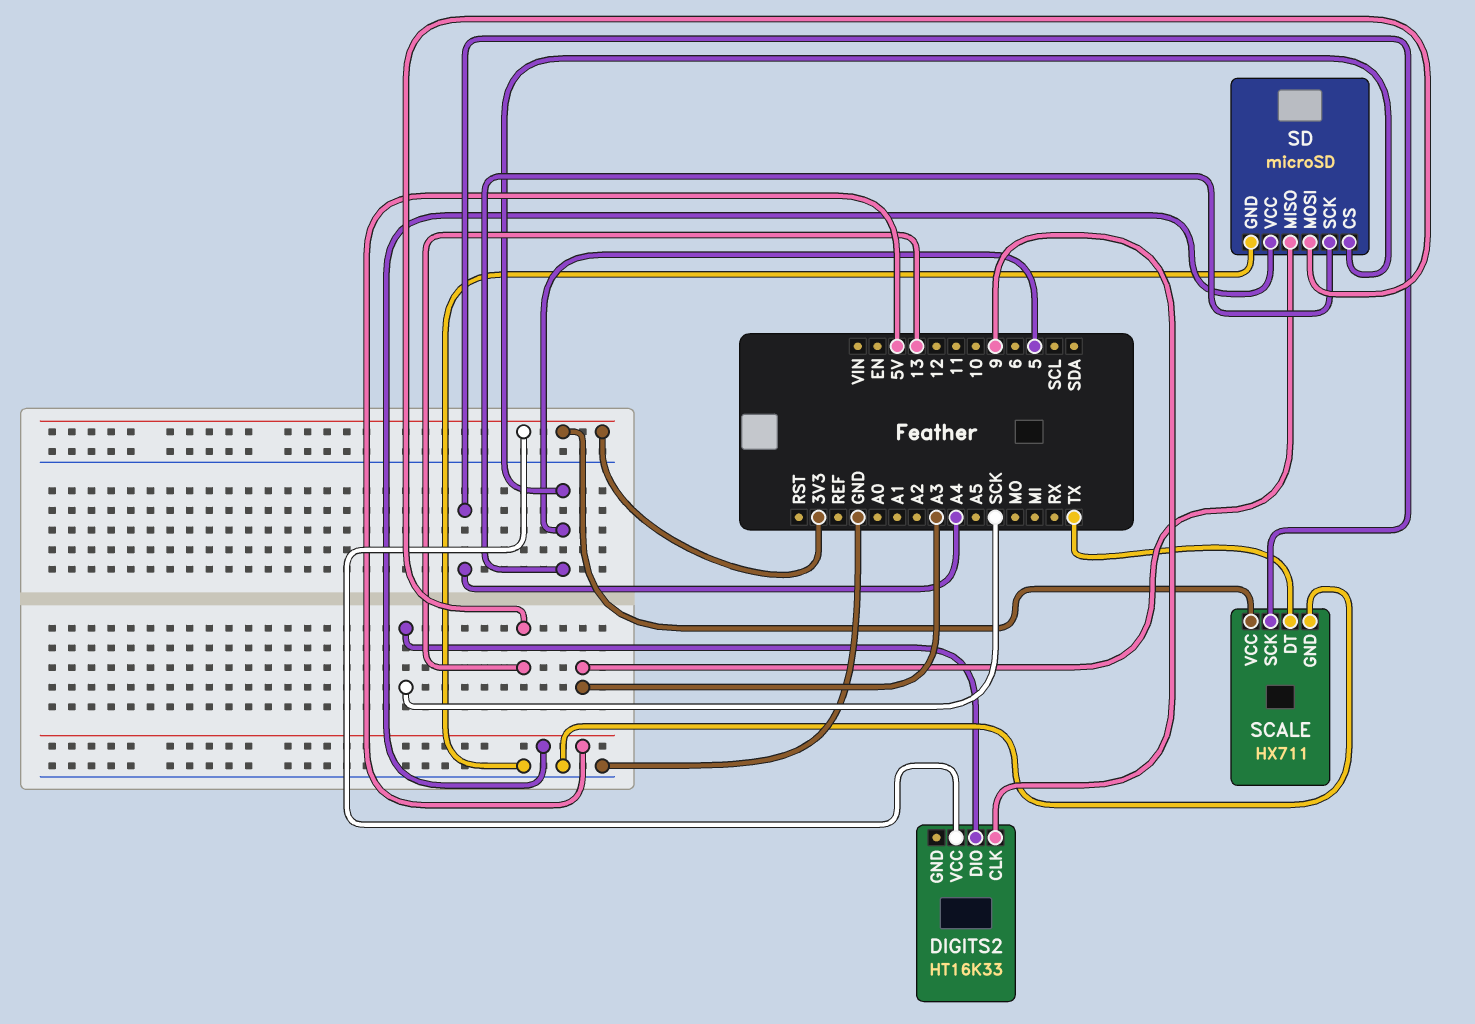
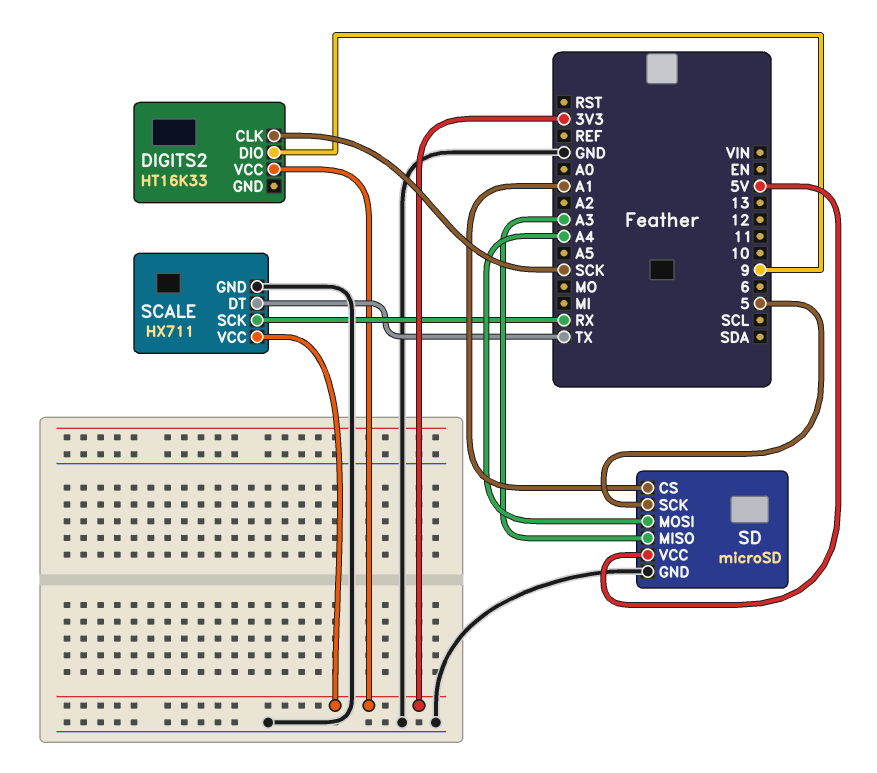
DIGITS2 pin CLK: 9 -> SCK
DIGITS2 pin DIO: SCK -> 9
SCALE pin SCK: A4 -> RX
SD pin CS: 5 -> A1
SD pin MOSI: 13 -> A4

